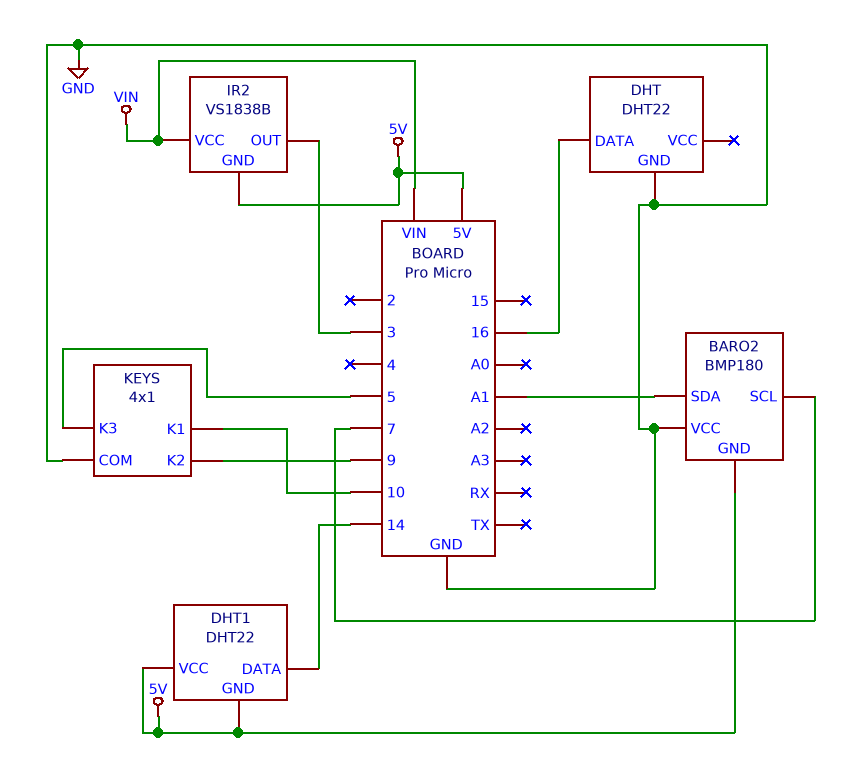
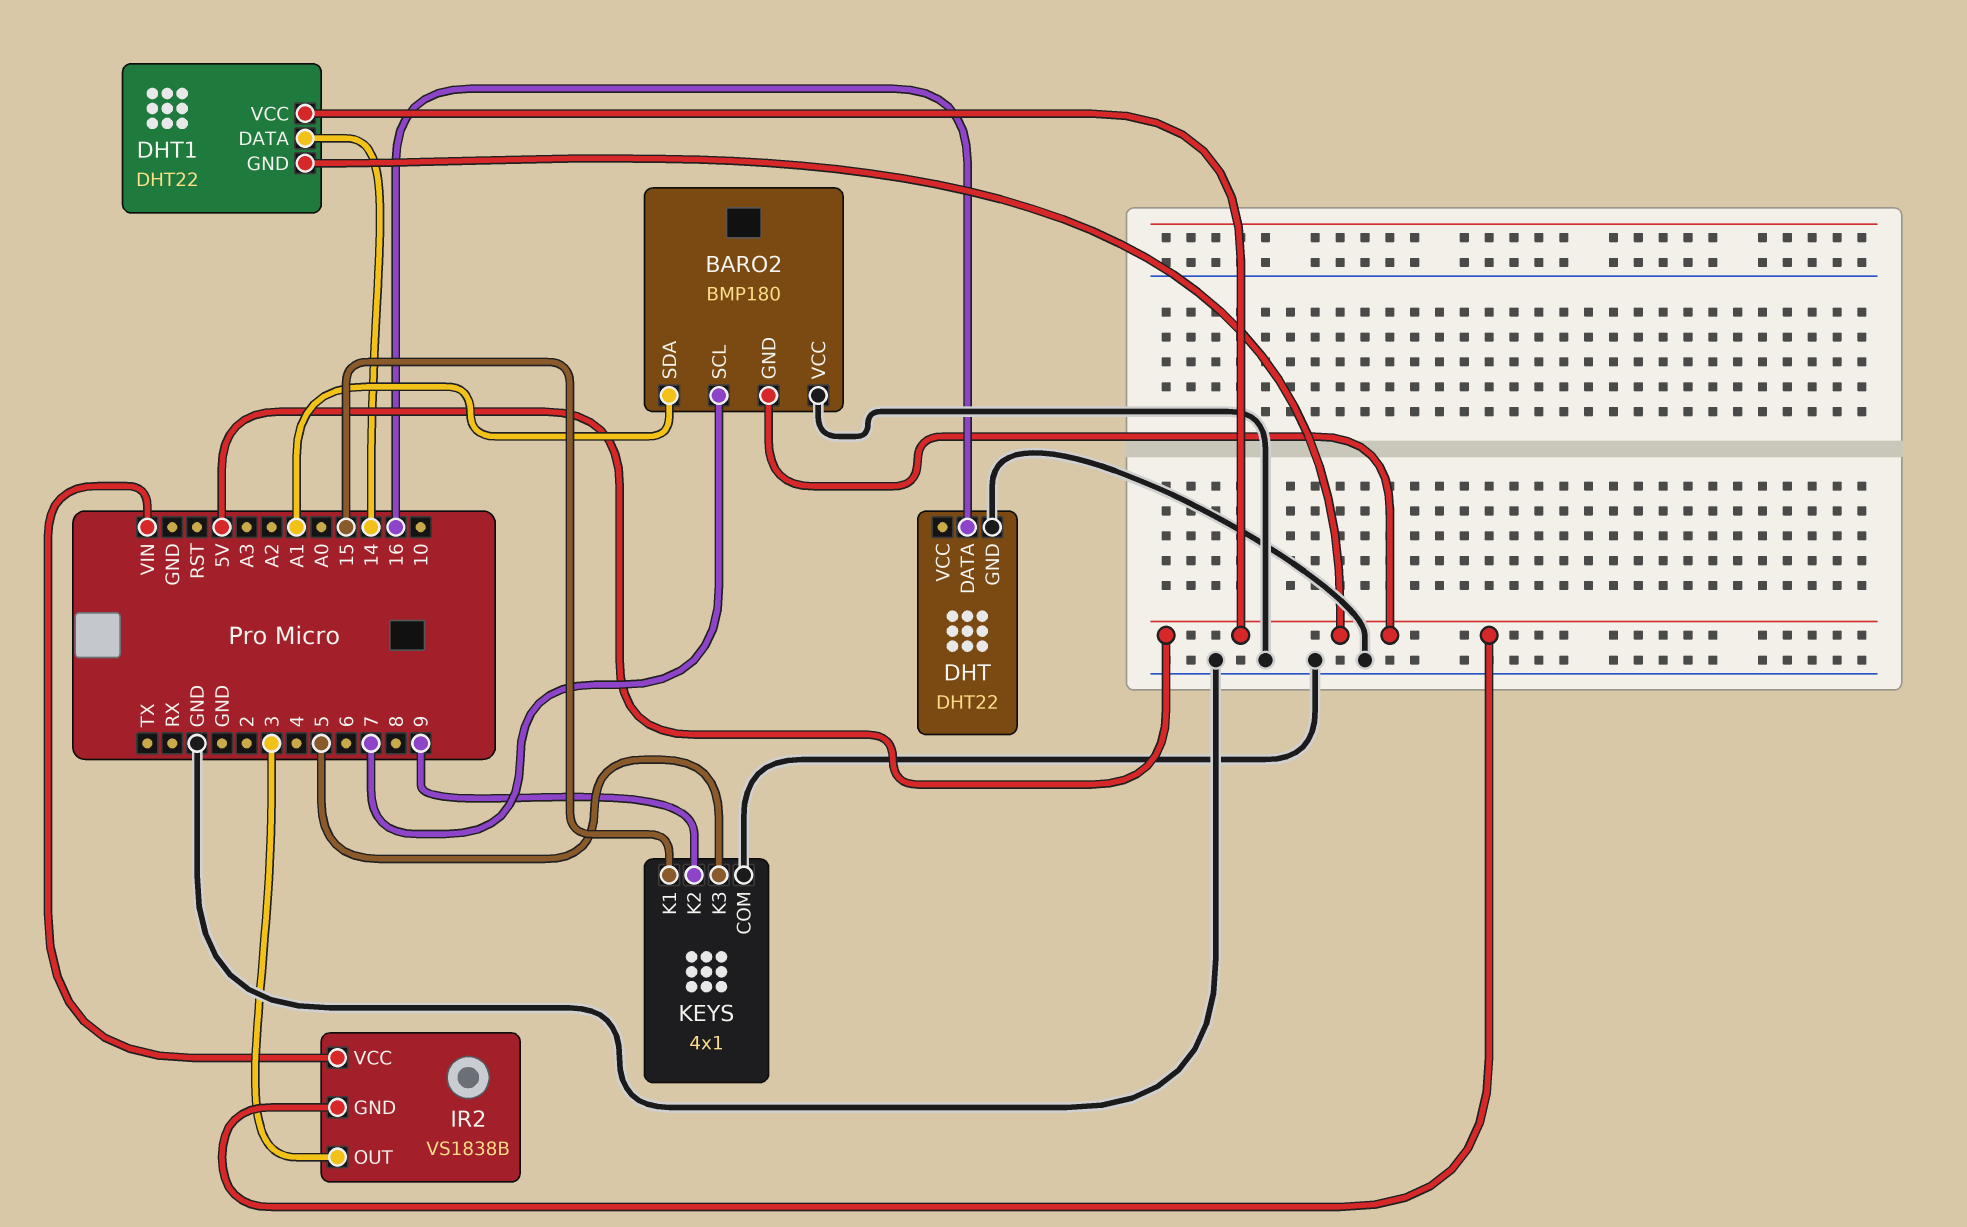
KEYS pin K1: 10 -> 15

